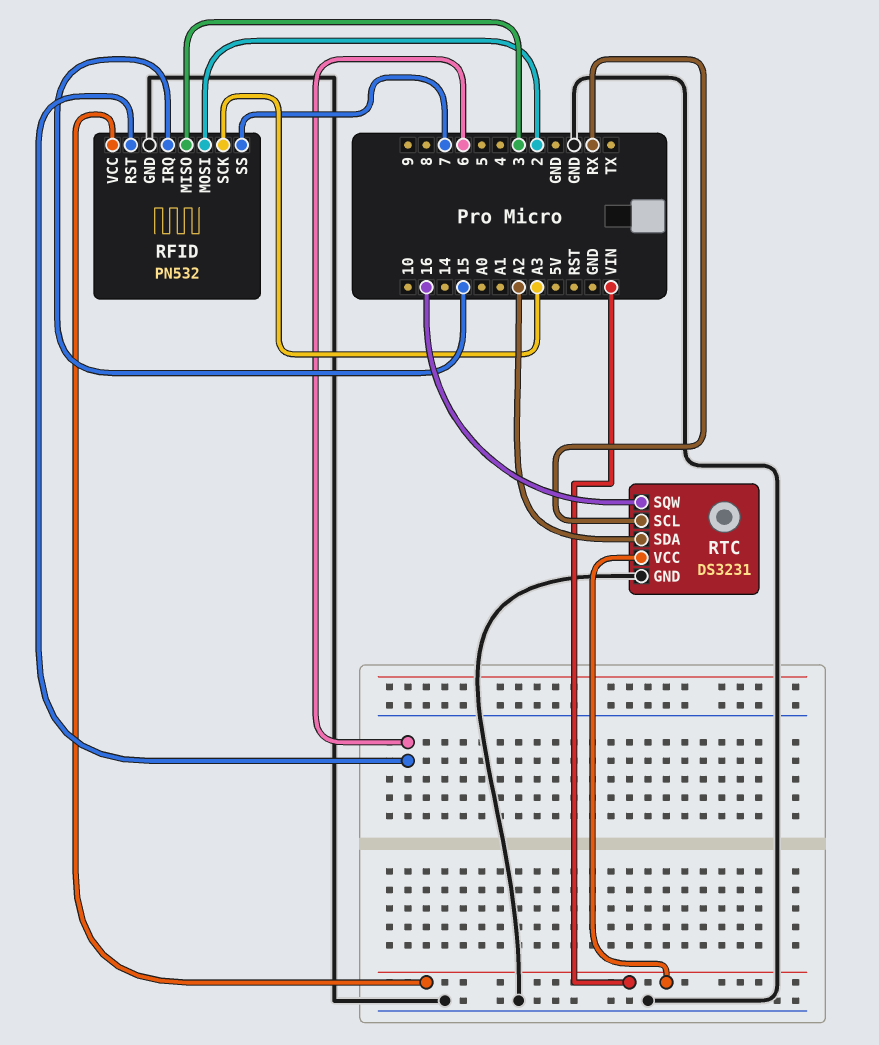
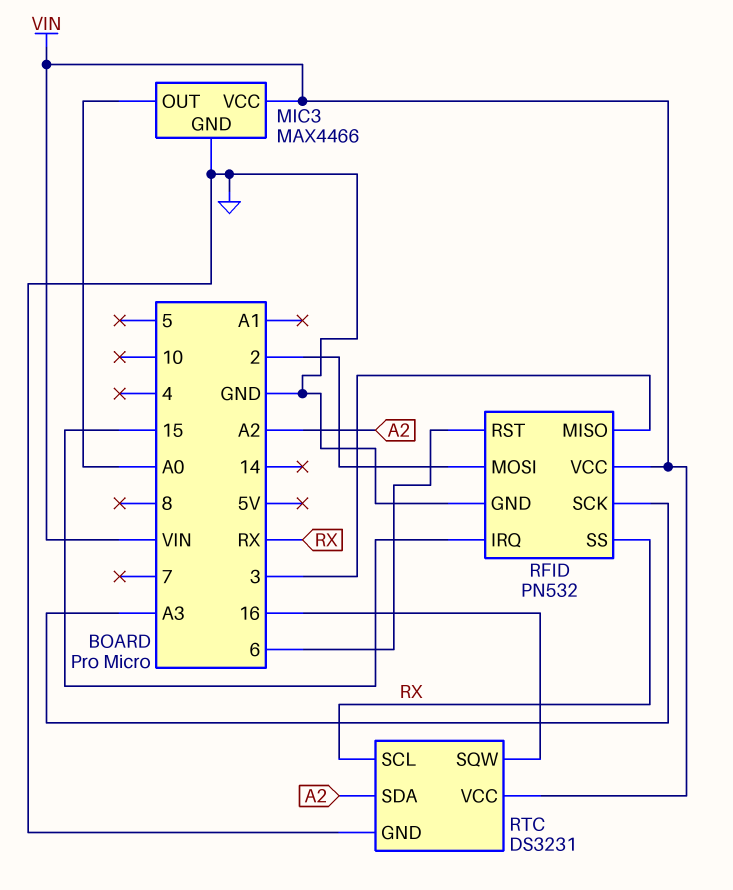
MIC3: none -> MAX4466
MIC3 pin GND: none -> GND
MIC3 pin OUT: none -> A0
MIC3 pin VCC: none -> VIN
RFID pin SS: 7 -> RX

